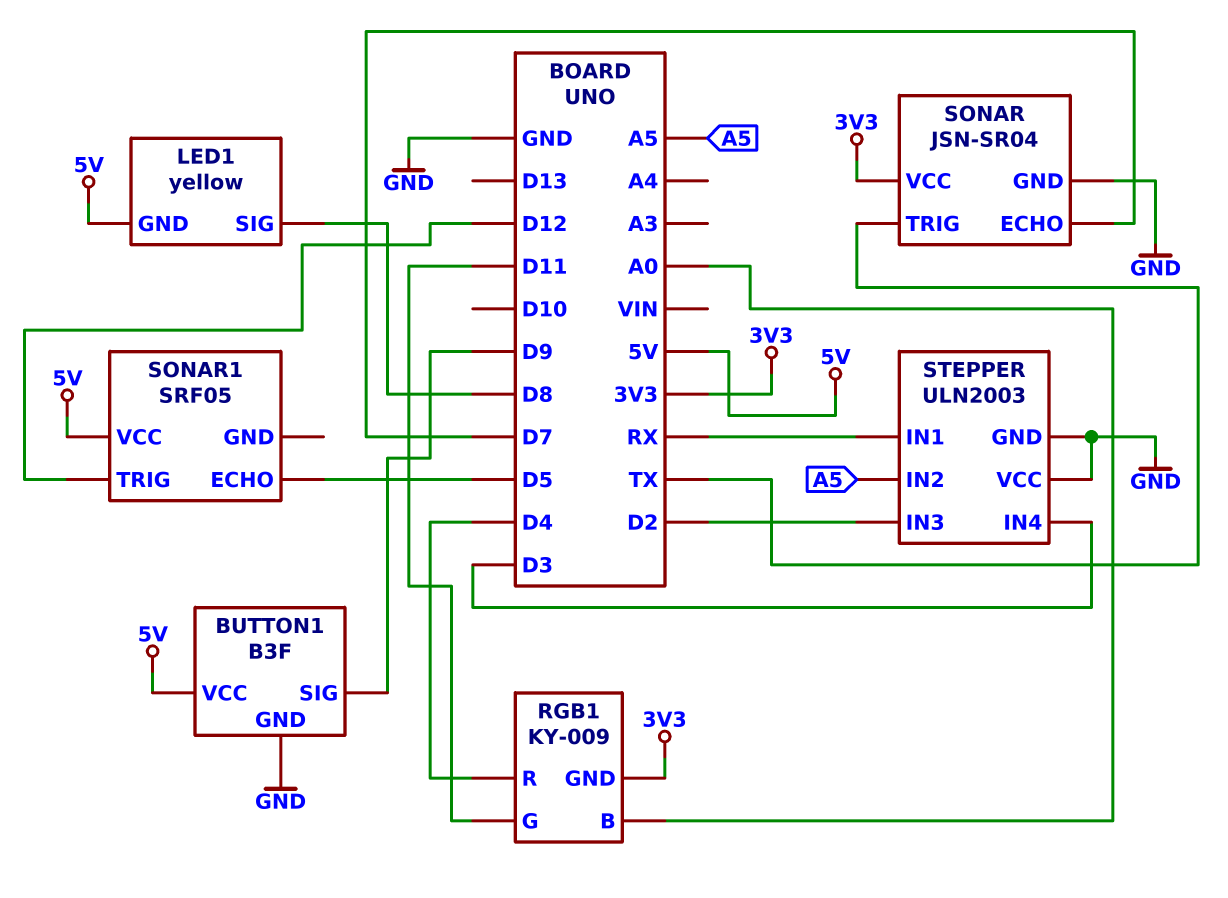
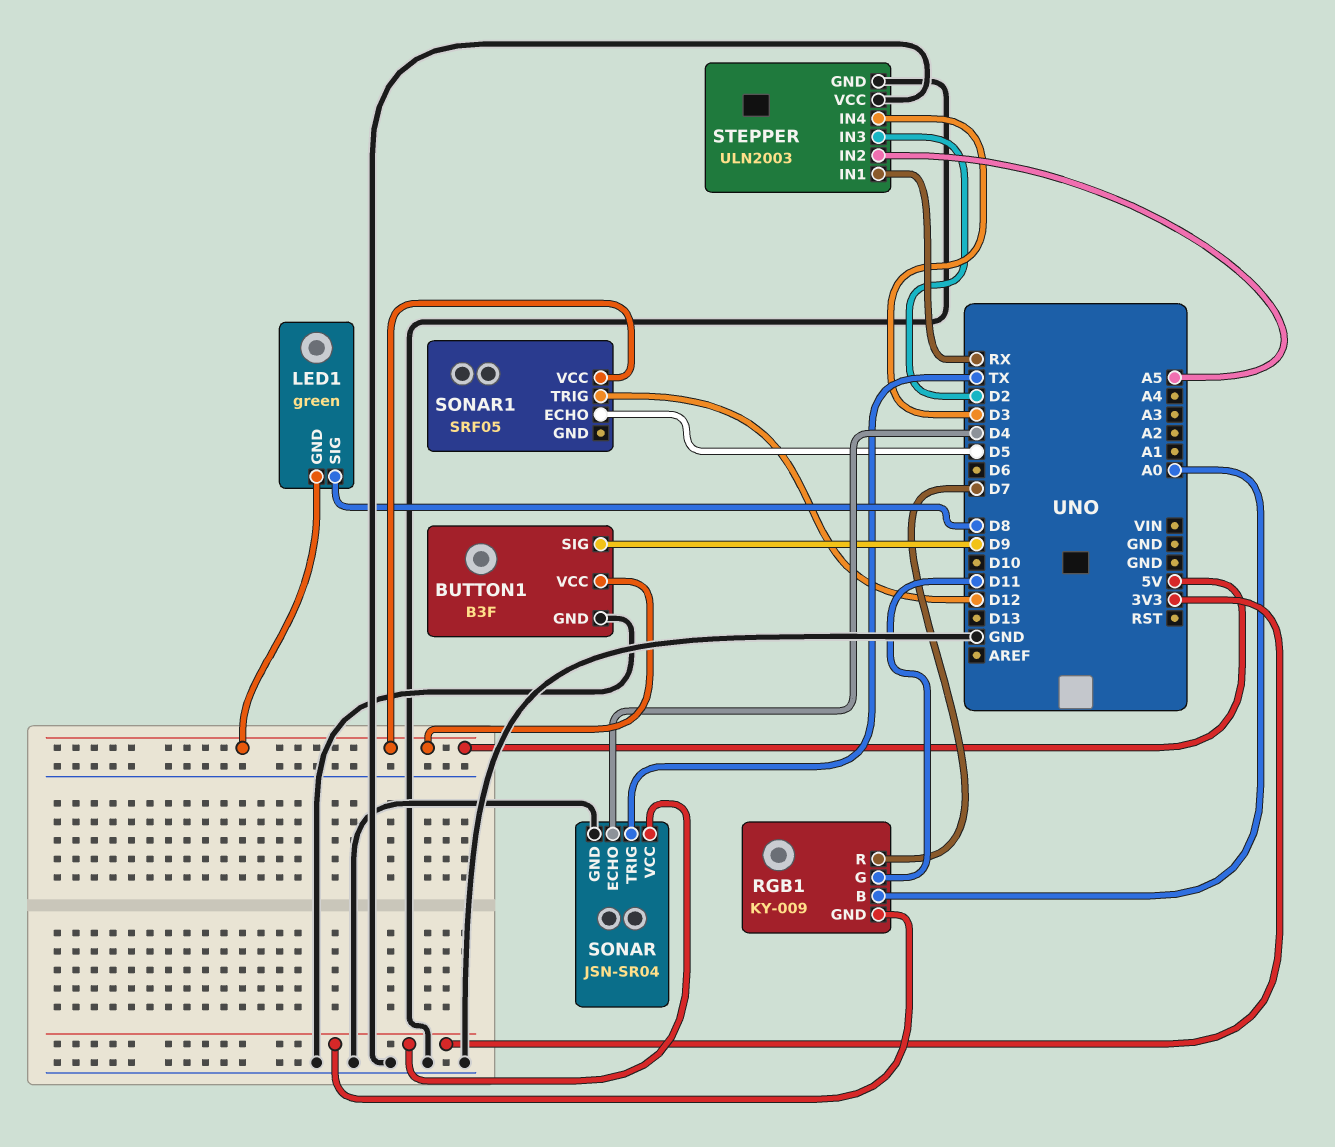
LED1: yellow -> green
RGB1 pin R: D4 -> D7
SONAR pin ECHO: D7 -> D4

